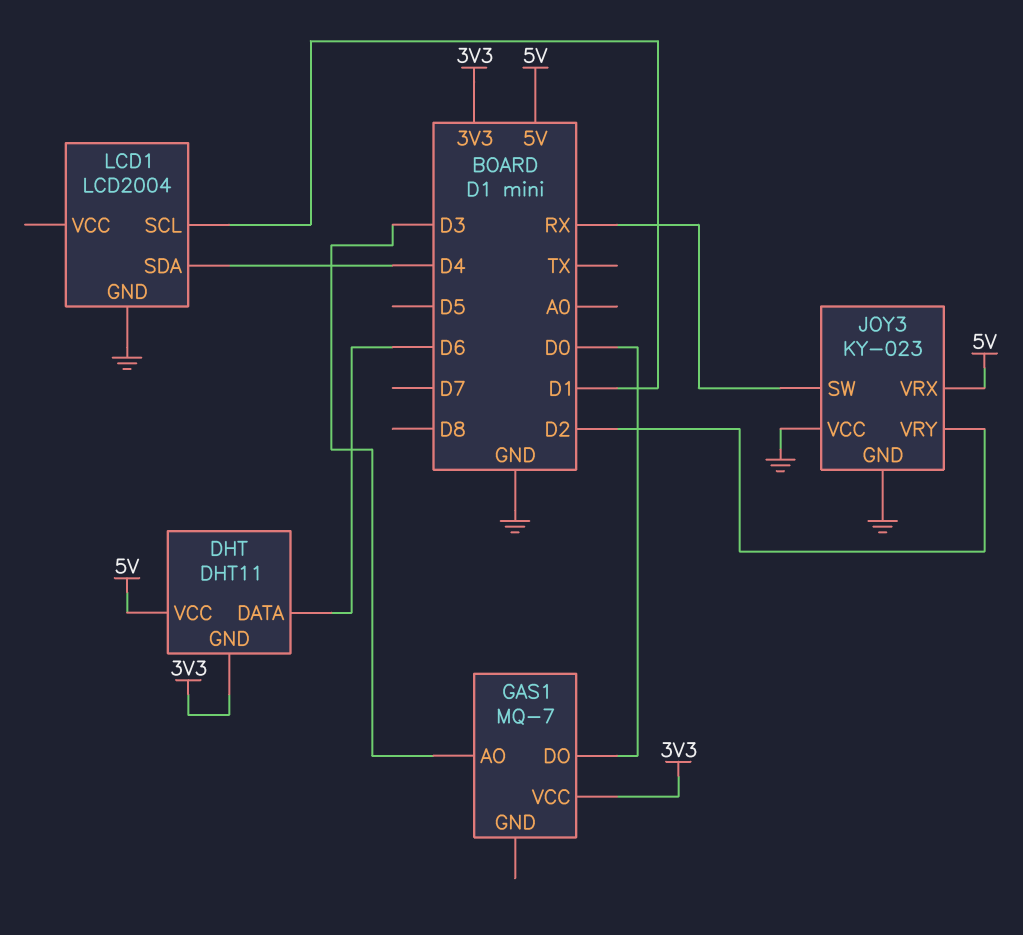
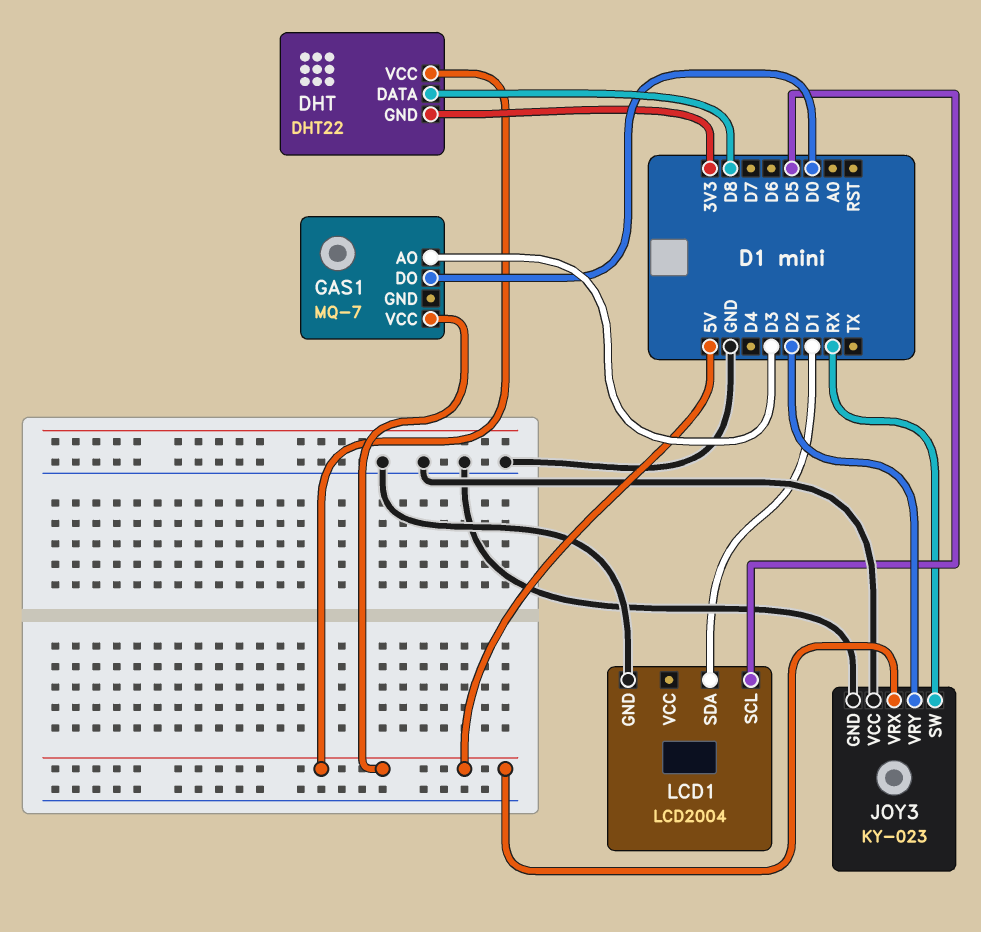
DHT: DHT11 -> DHT22
DHT pin DATA: D6 -> D8
GAS1 pin VCC: 3V3 -> 5V
LCD1 pin SCL: D1 -> D5
LCD1 pin SDA: D4 -> D1

